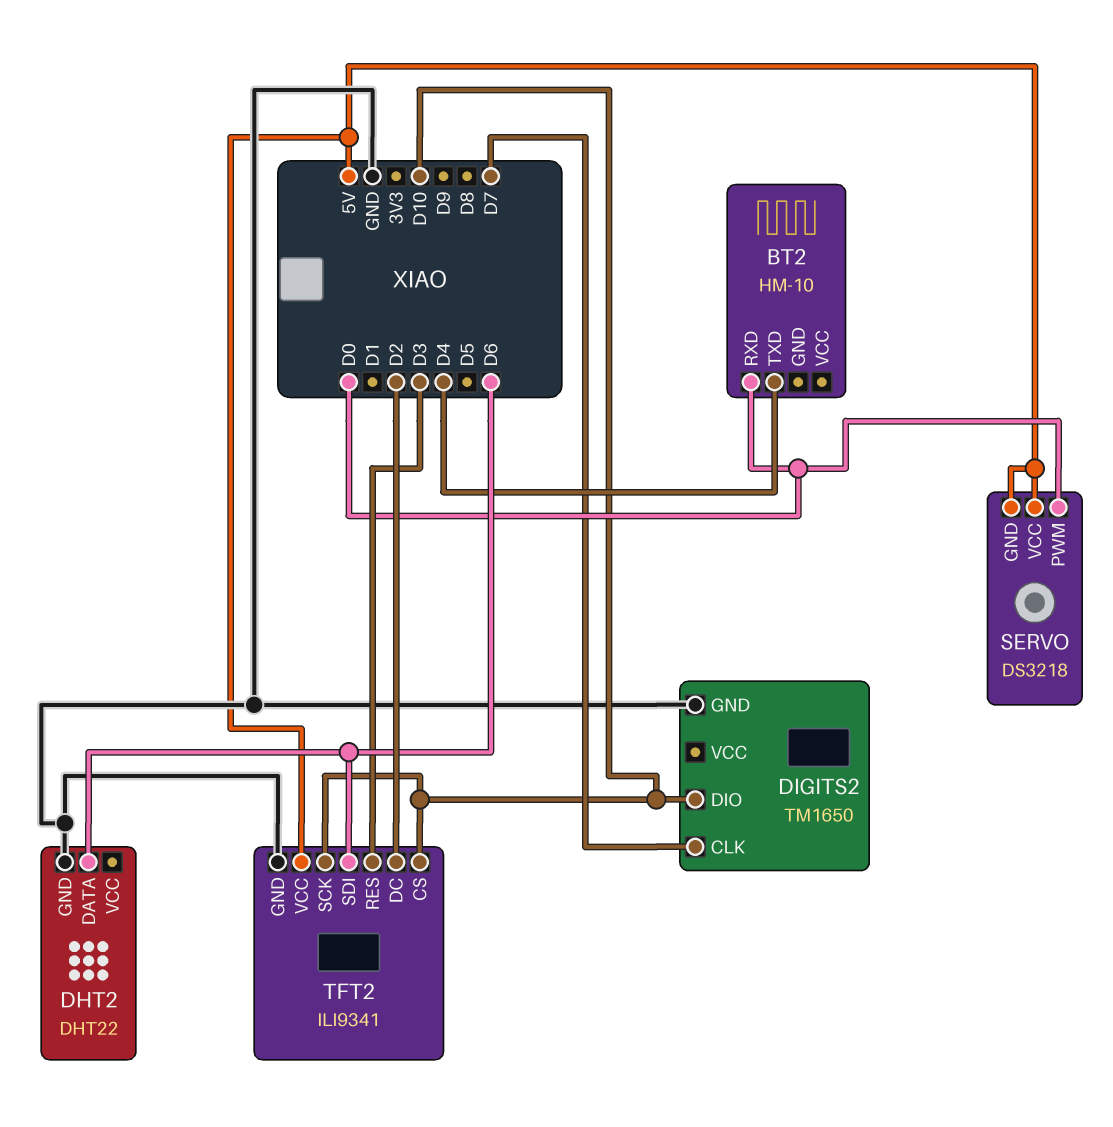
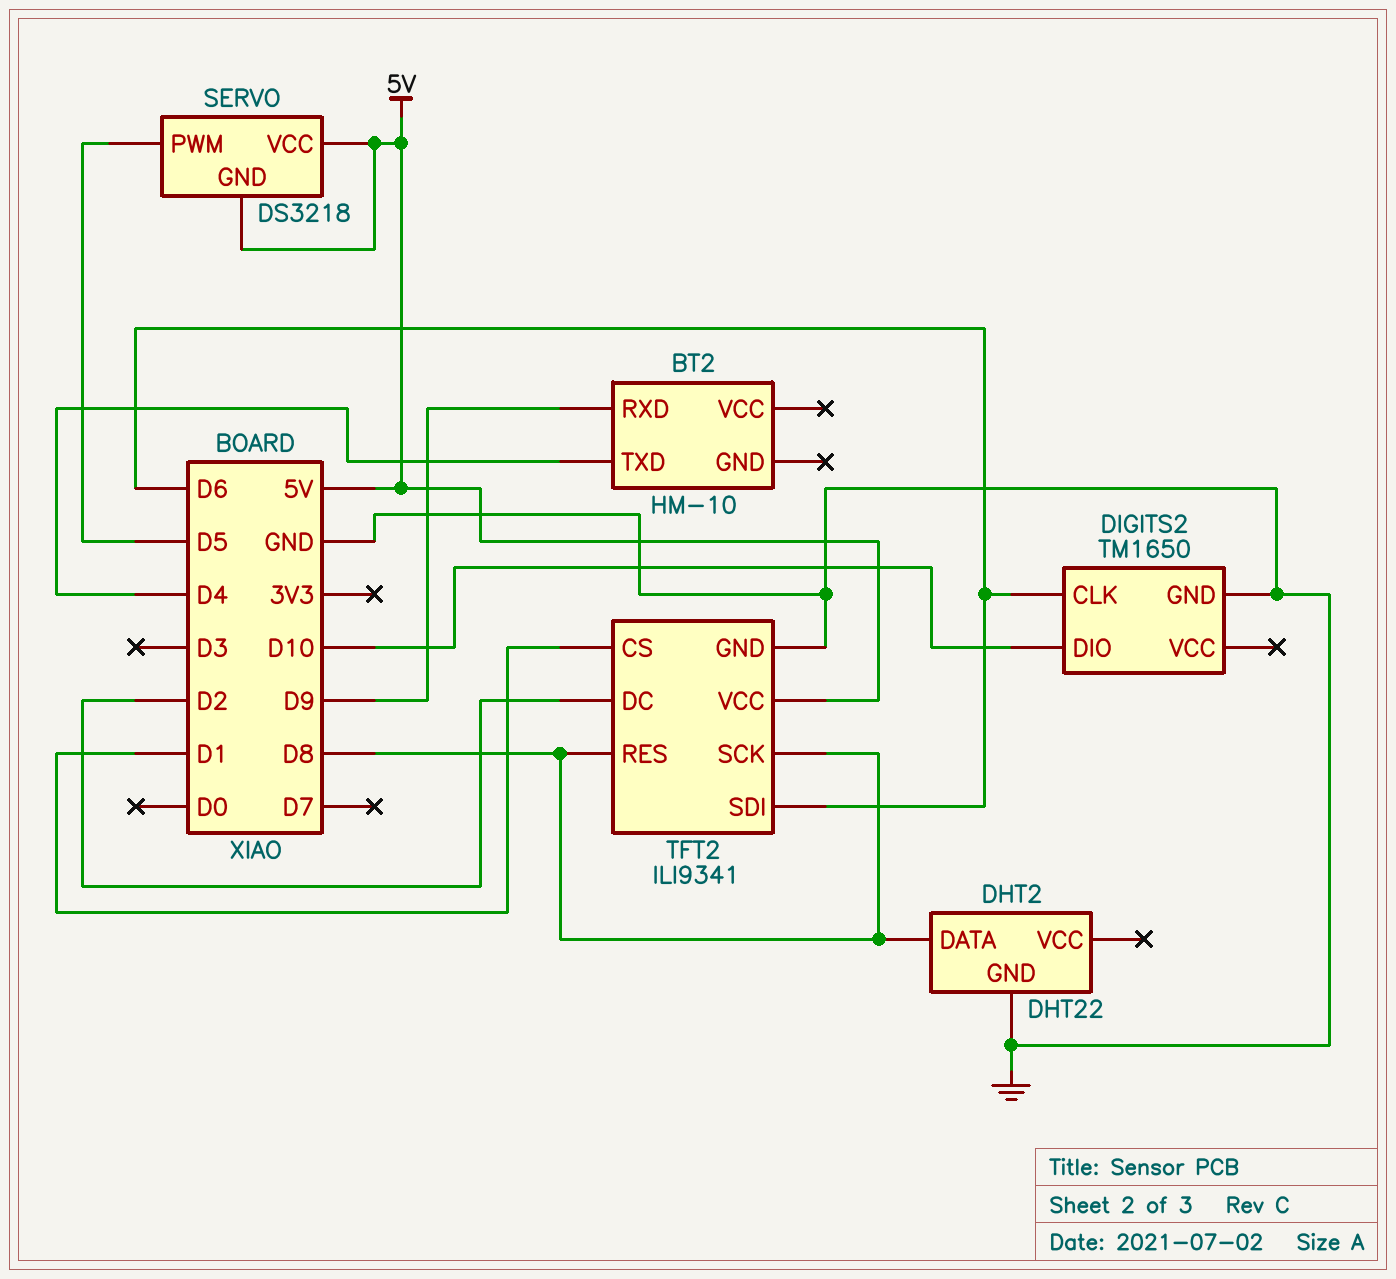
BT2 pin RXD: D0 -> D9
DHT2 pin DATA: D6 -> D8
DIGITS2 pin CLK: D7 -> D6
SERVO pin PWM: D0 -> D5
TFT2 pin CS: D10 -> D1
TFT2 pin RES: D3 -> D8
TFT2 pin SCK: D10 -> D8

